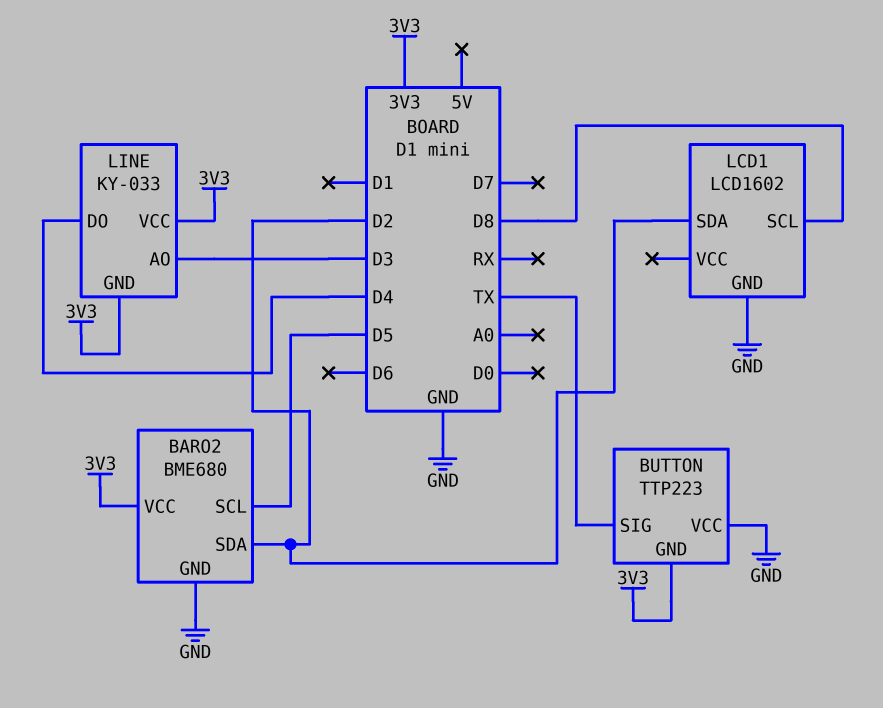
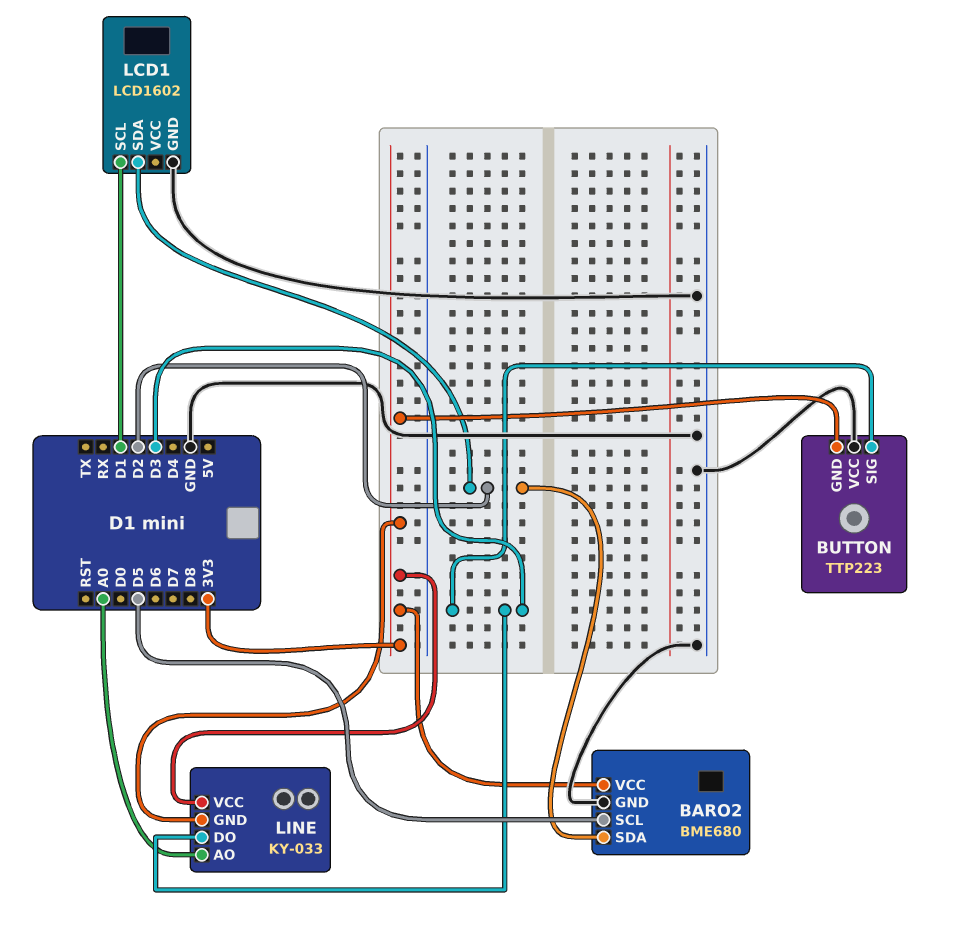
BUTTON pin SIG: TX -> D3
LCD1 pin SCL: D8 -> D1
LINE pin AO: D3 -> A0
LINE pin DO: D4 -> D3

